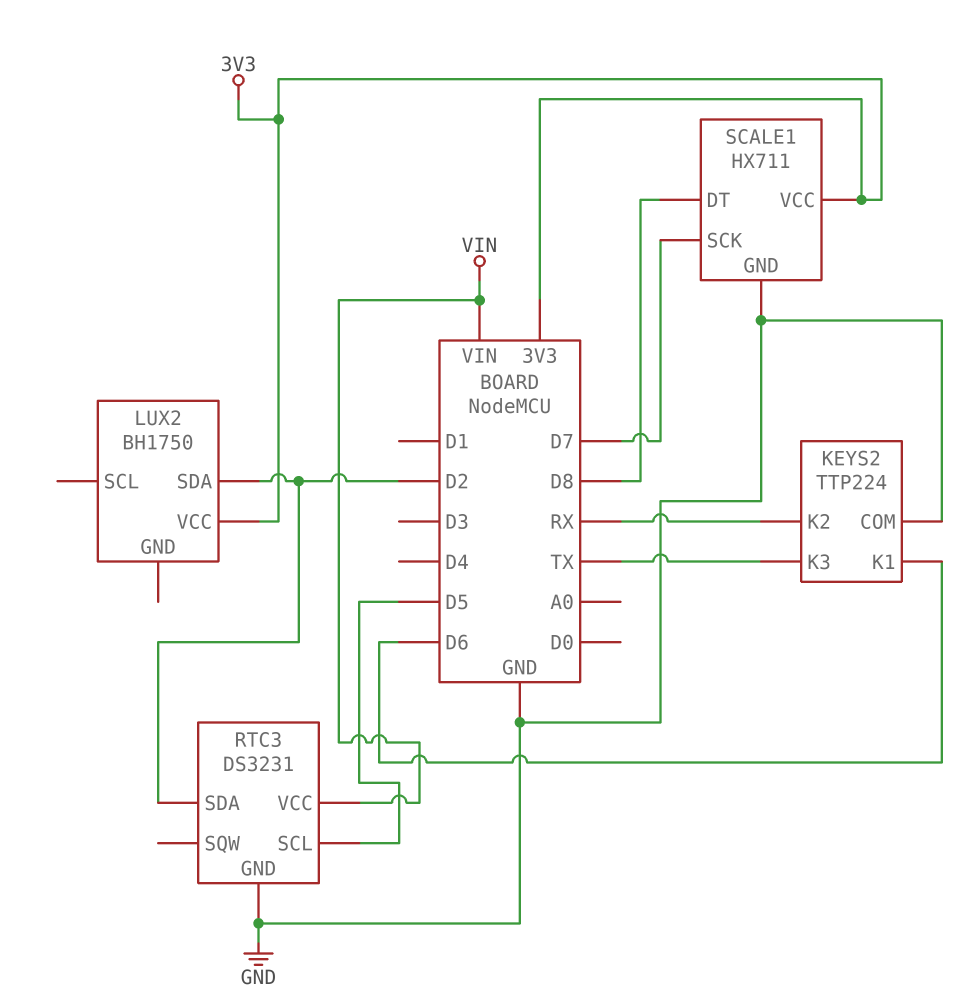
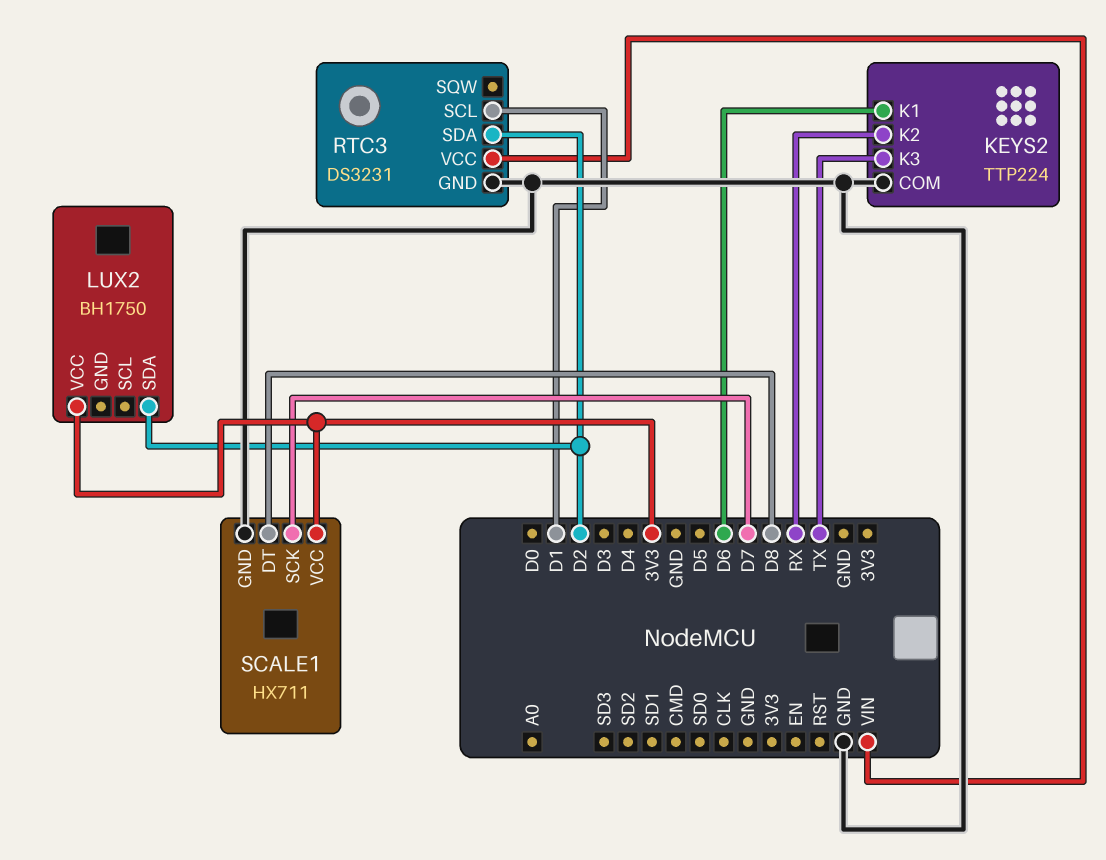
RTC3 pin SCL: D5 -> D1

